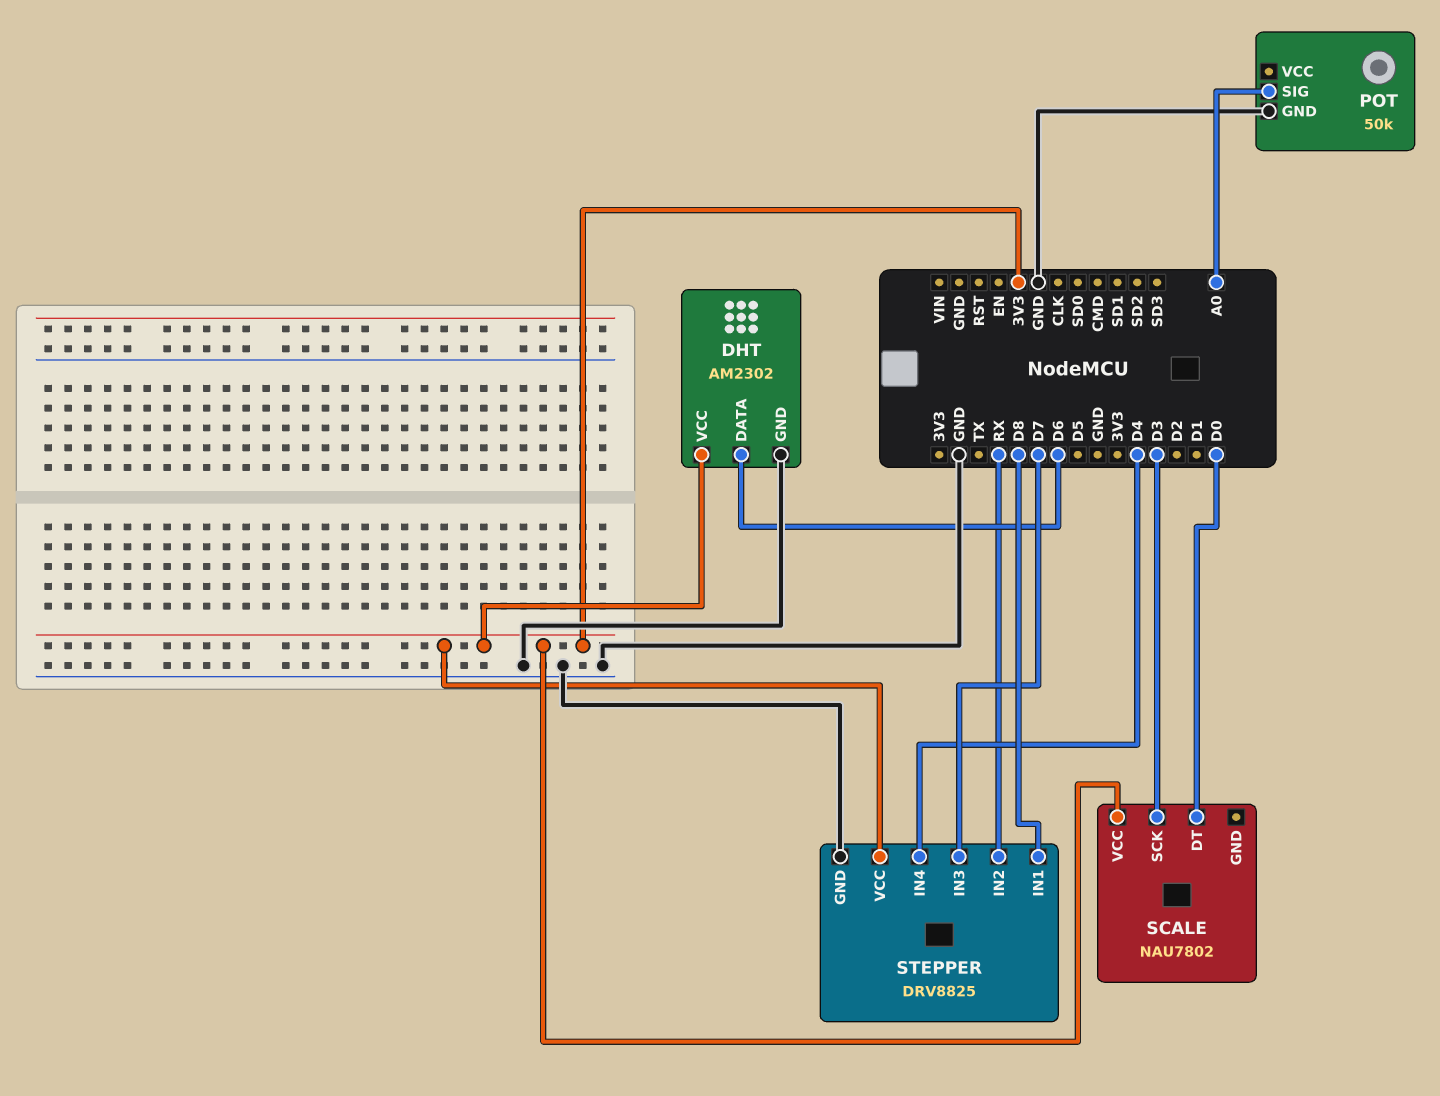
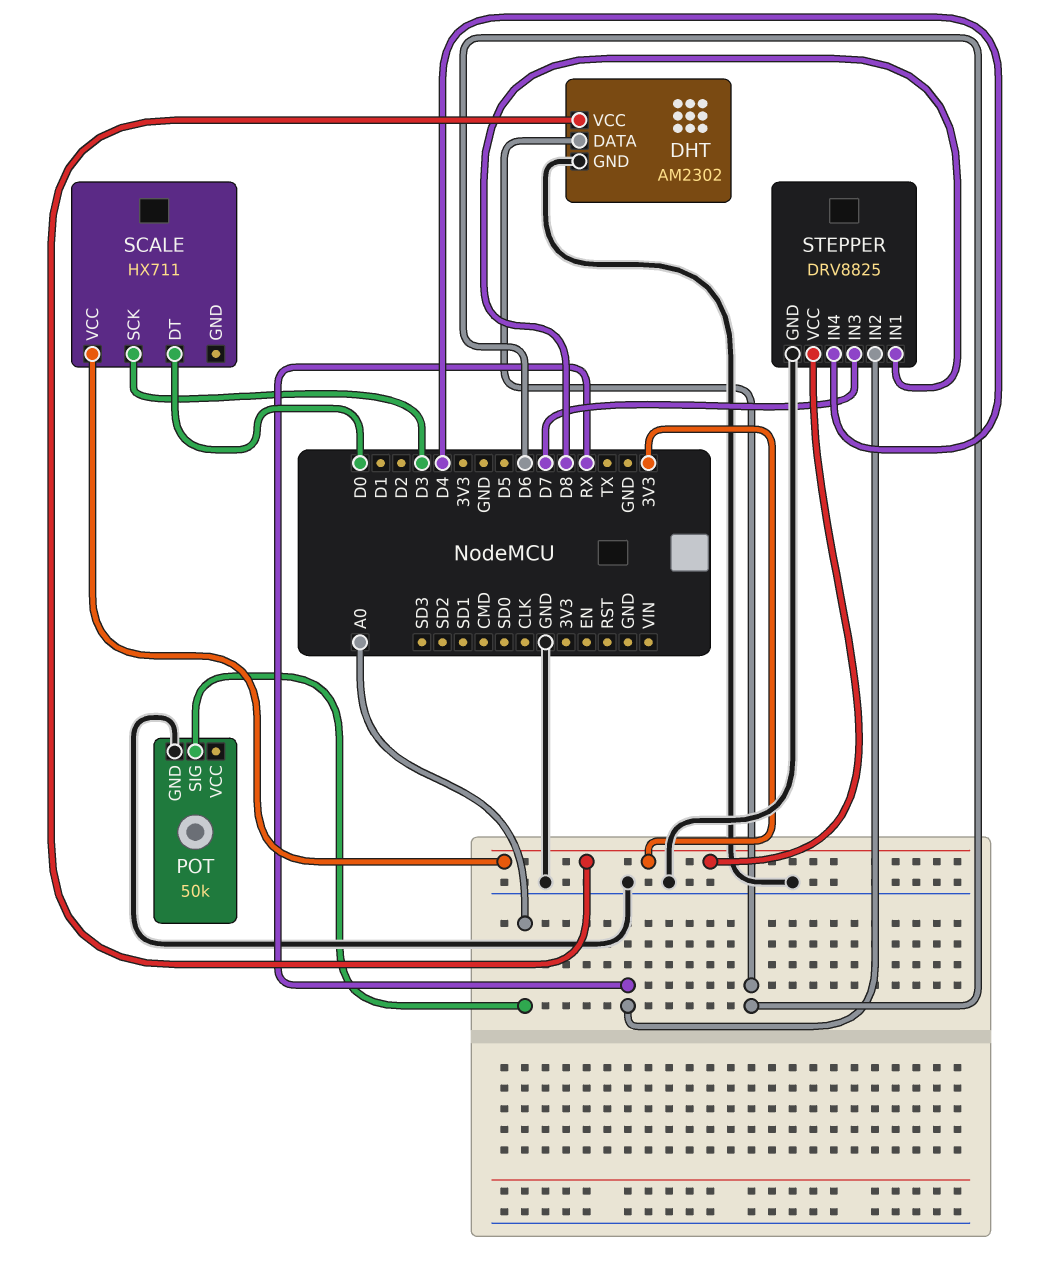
SCALE: NAU7802 -> HX711

